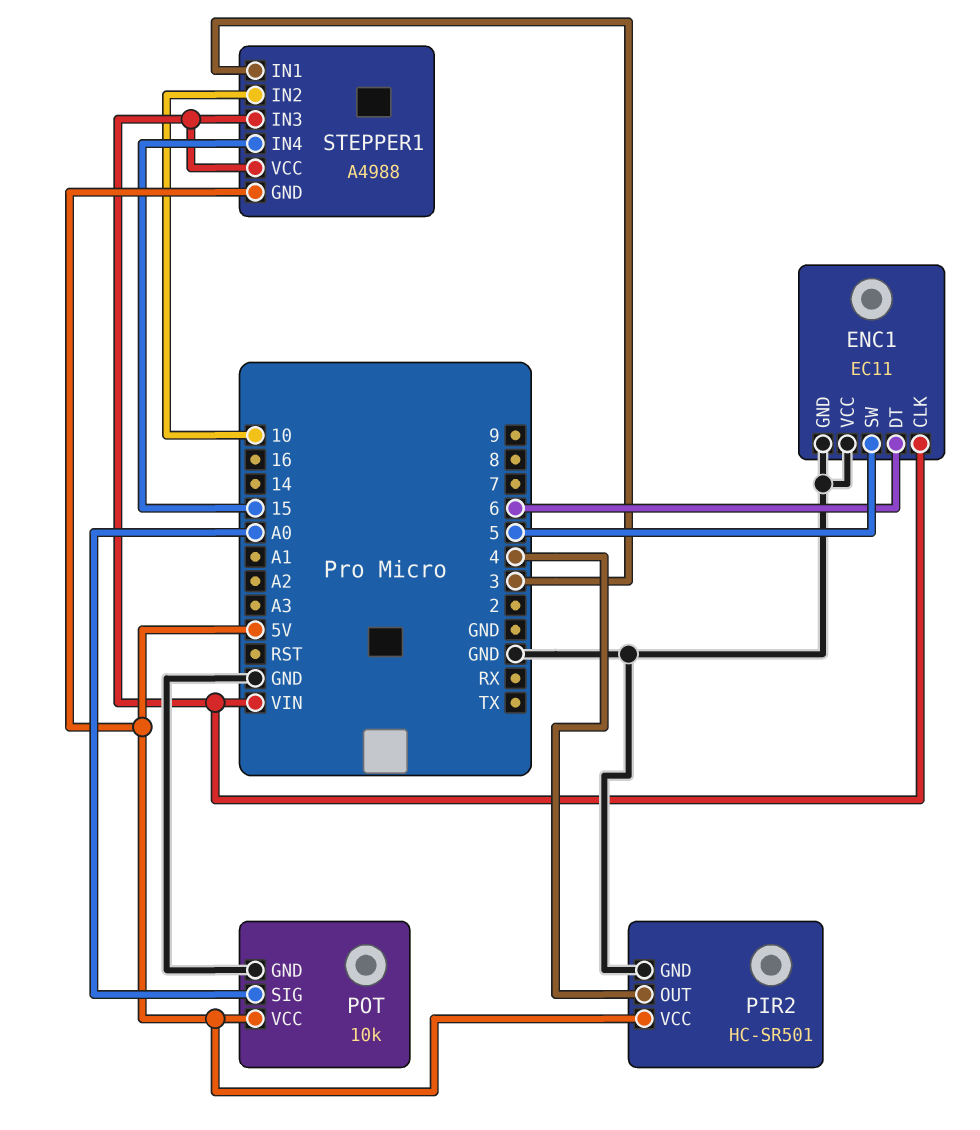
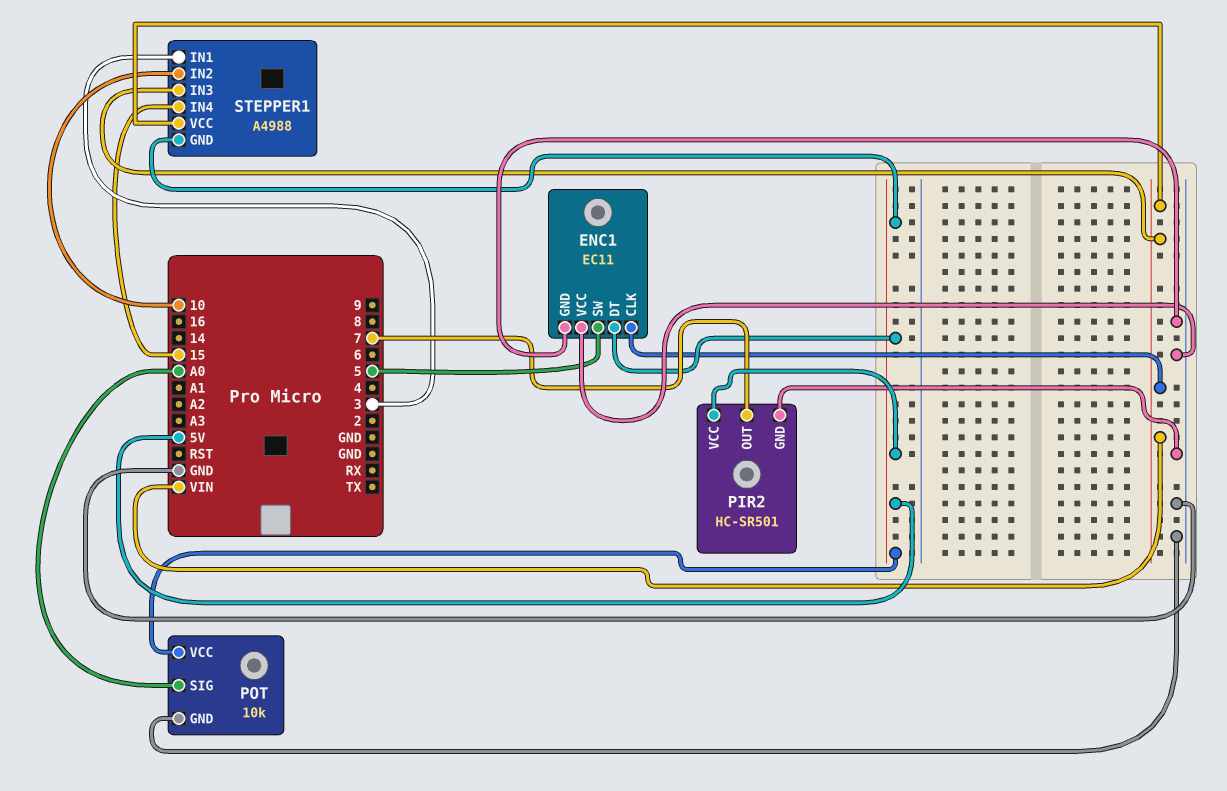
ENC1 pin DT: 6 -> 5V
PIR2 pin OUT: 4 -> 7

